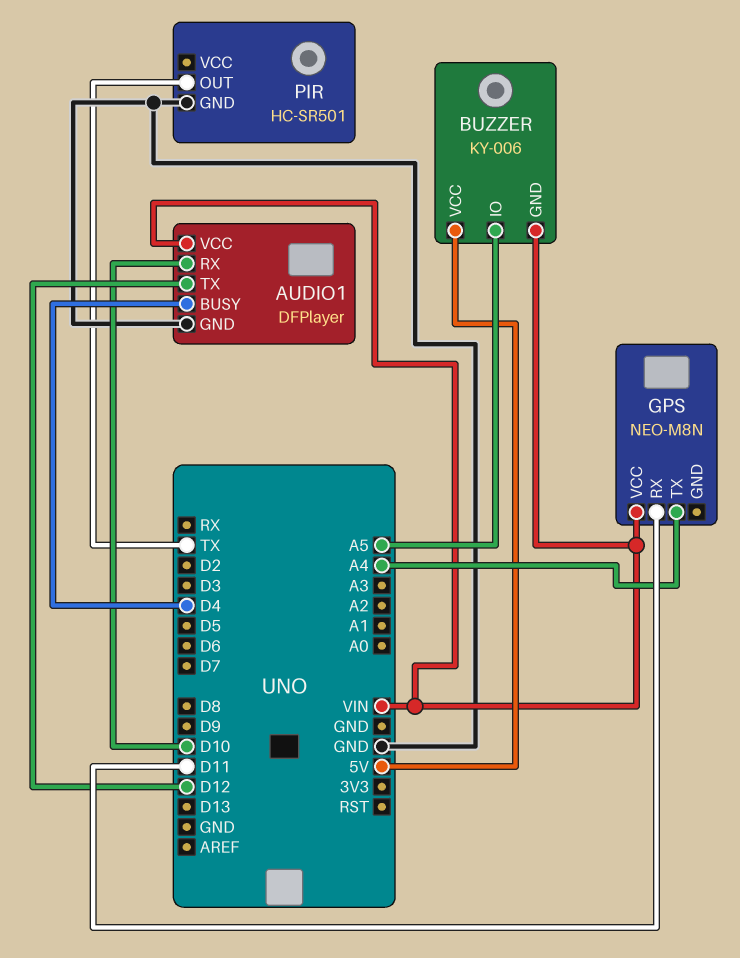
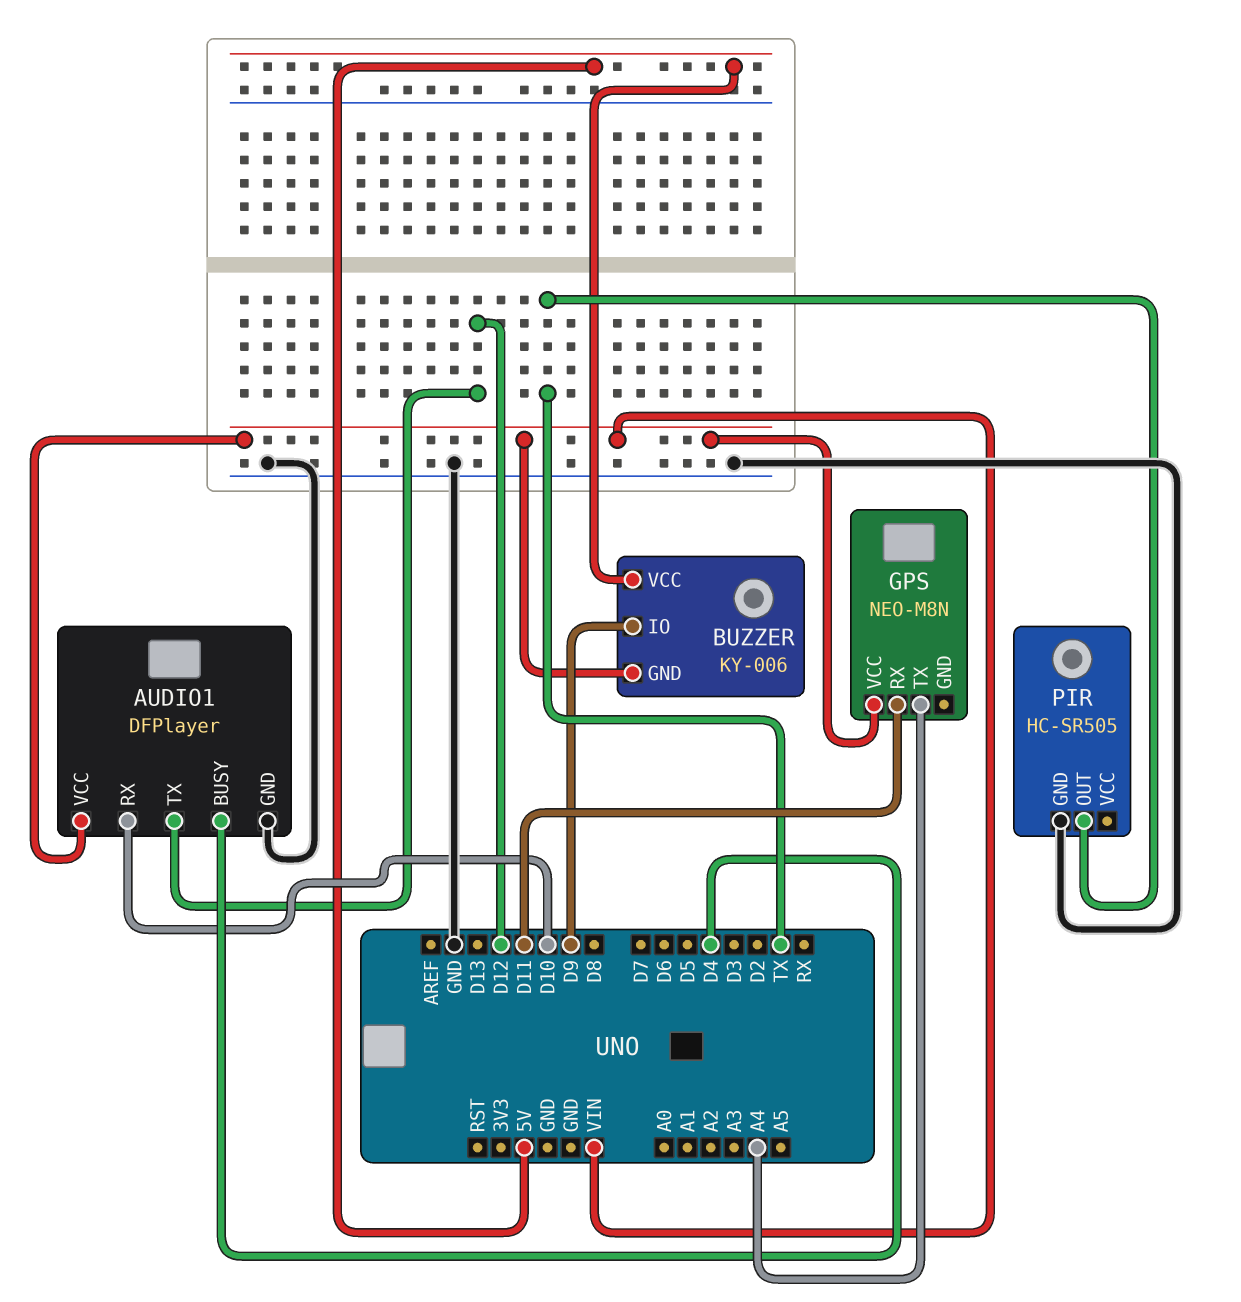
BUZZER pin IO: A5 -> D9
PIR: HC-SR501 -> HC-SR505

